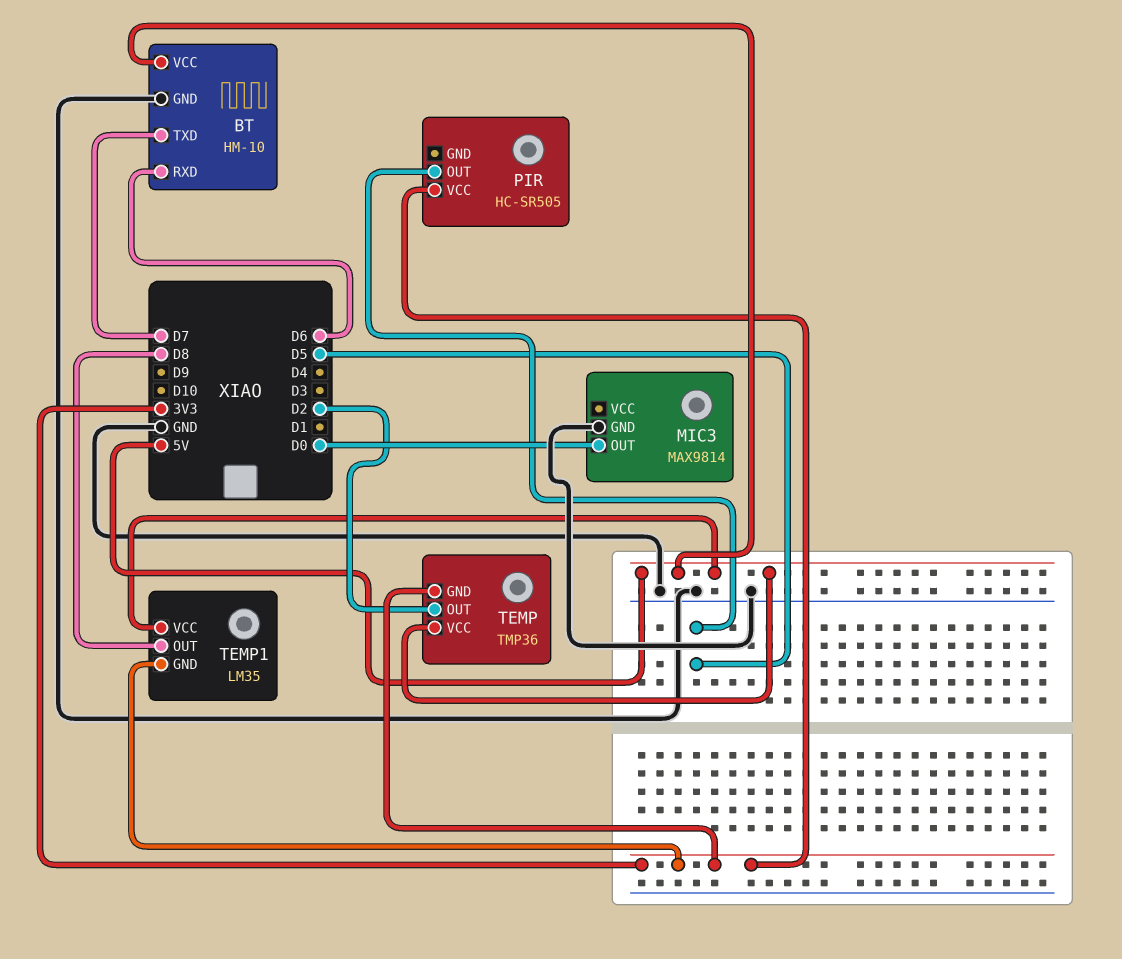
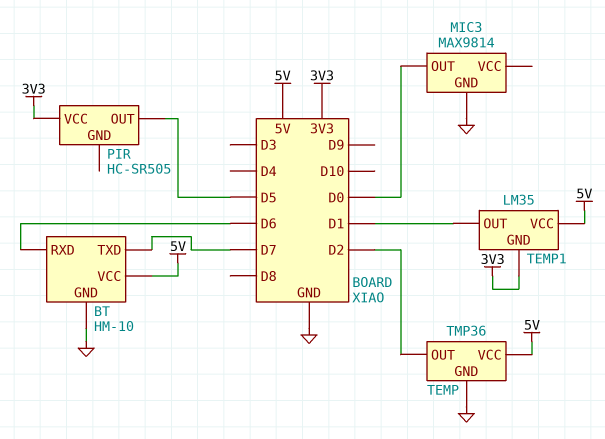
TEMP pin GND: 3V3 -> GND
TEMP1 pin OUT: D8 -> D1

